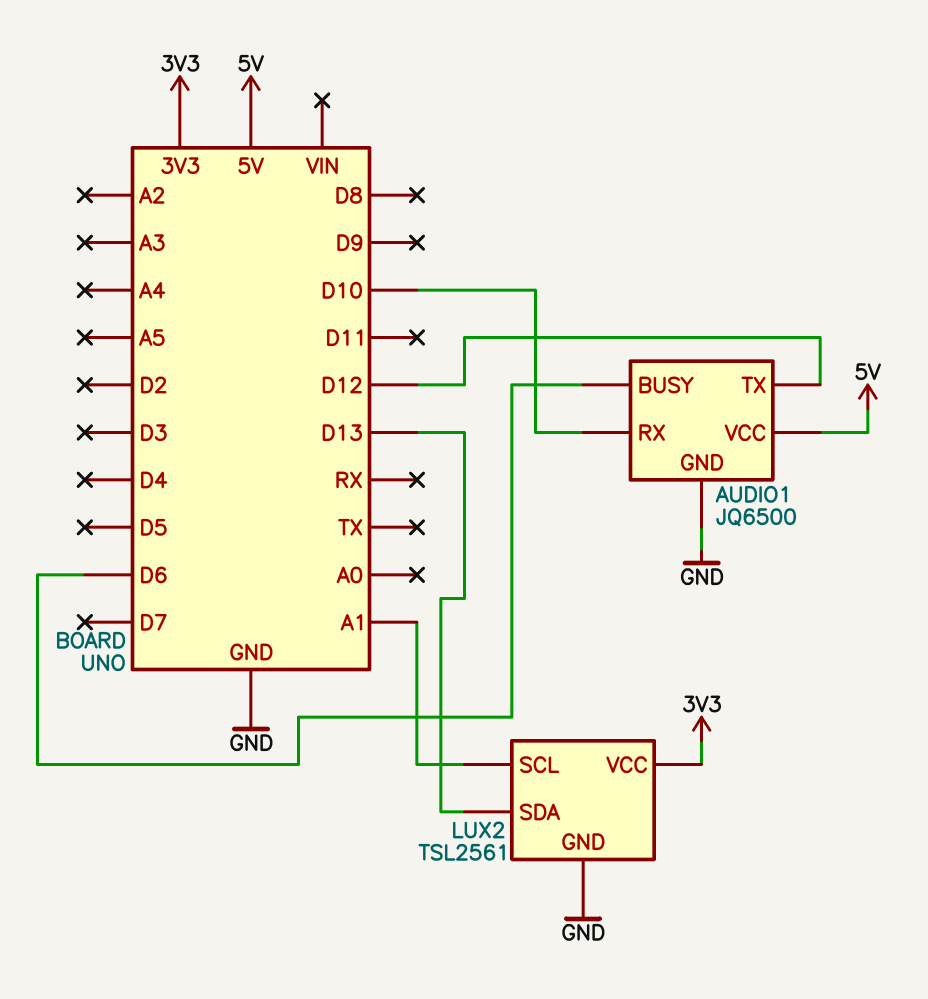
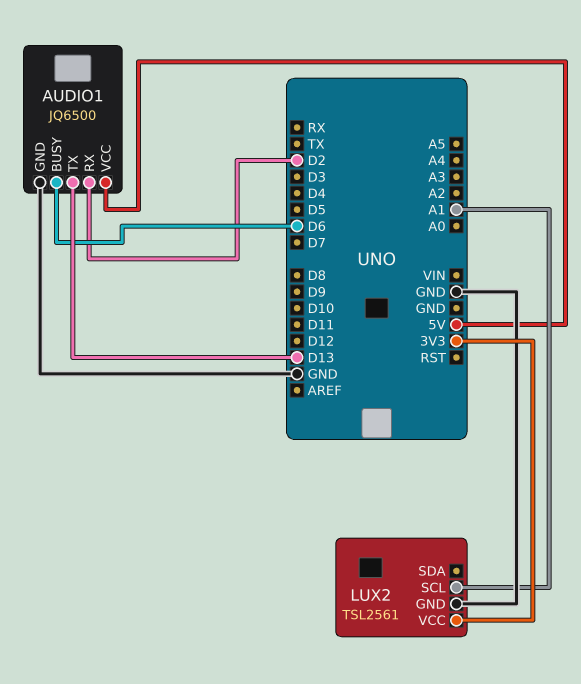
AUDIO1 pin RX: D10 -> D2
AUDIO1 pin TX: D12 -> D13
LUX2 pin SDA: D13 -> none

